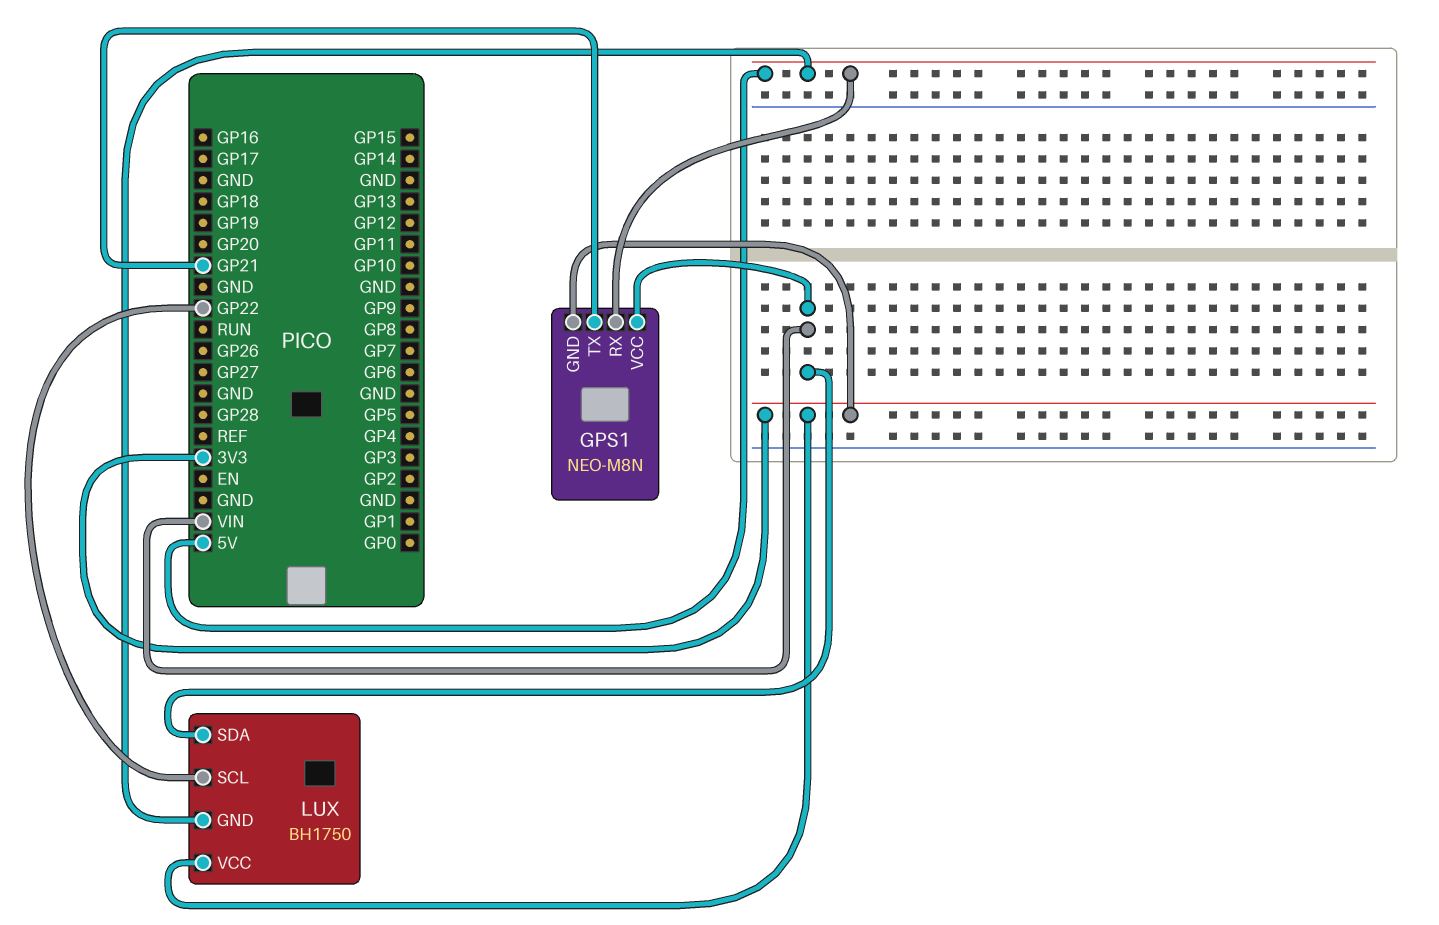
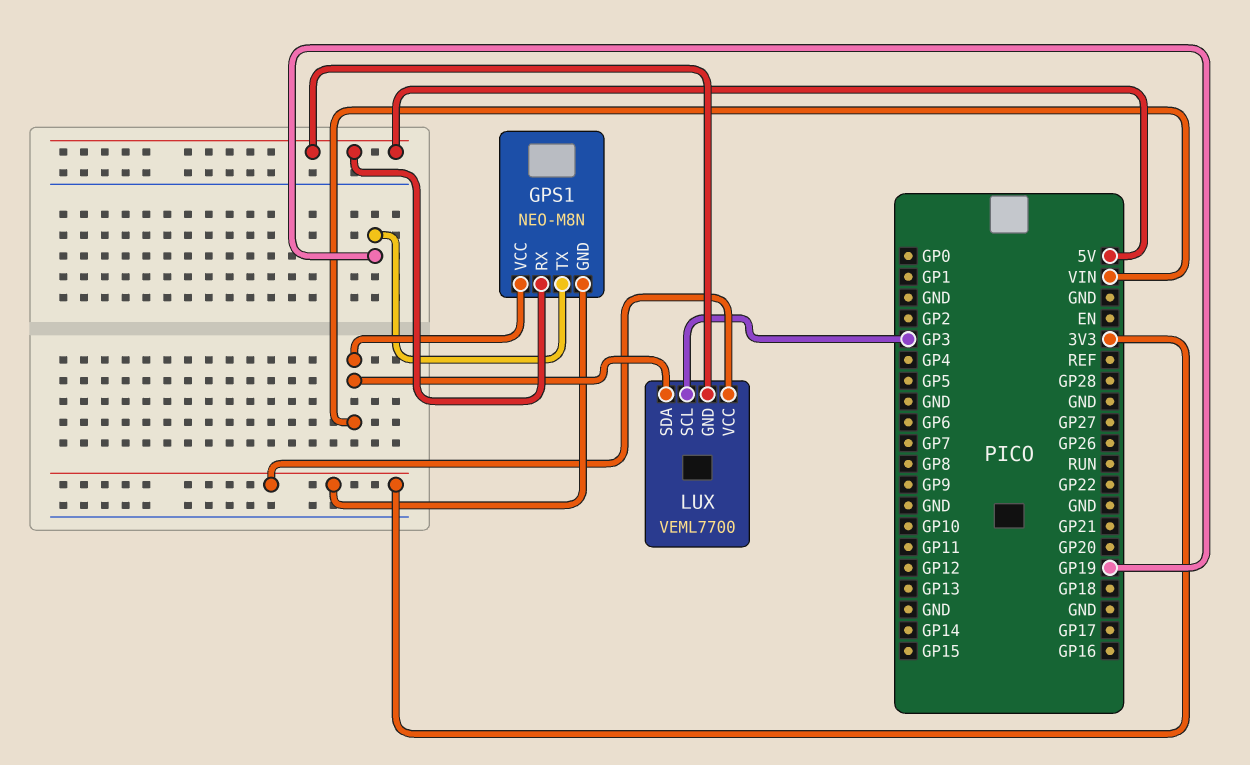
GPS1 pin TX: GP21 -> GP19
LUX: BH1750 -> VEML7700
LUX pin SCL: GP22 -> GP3

